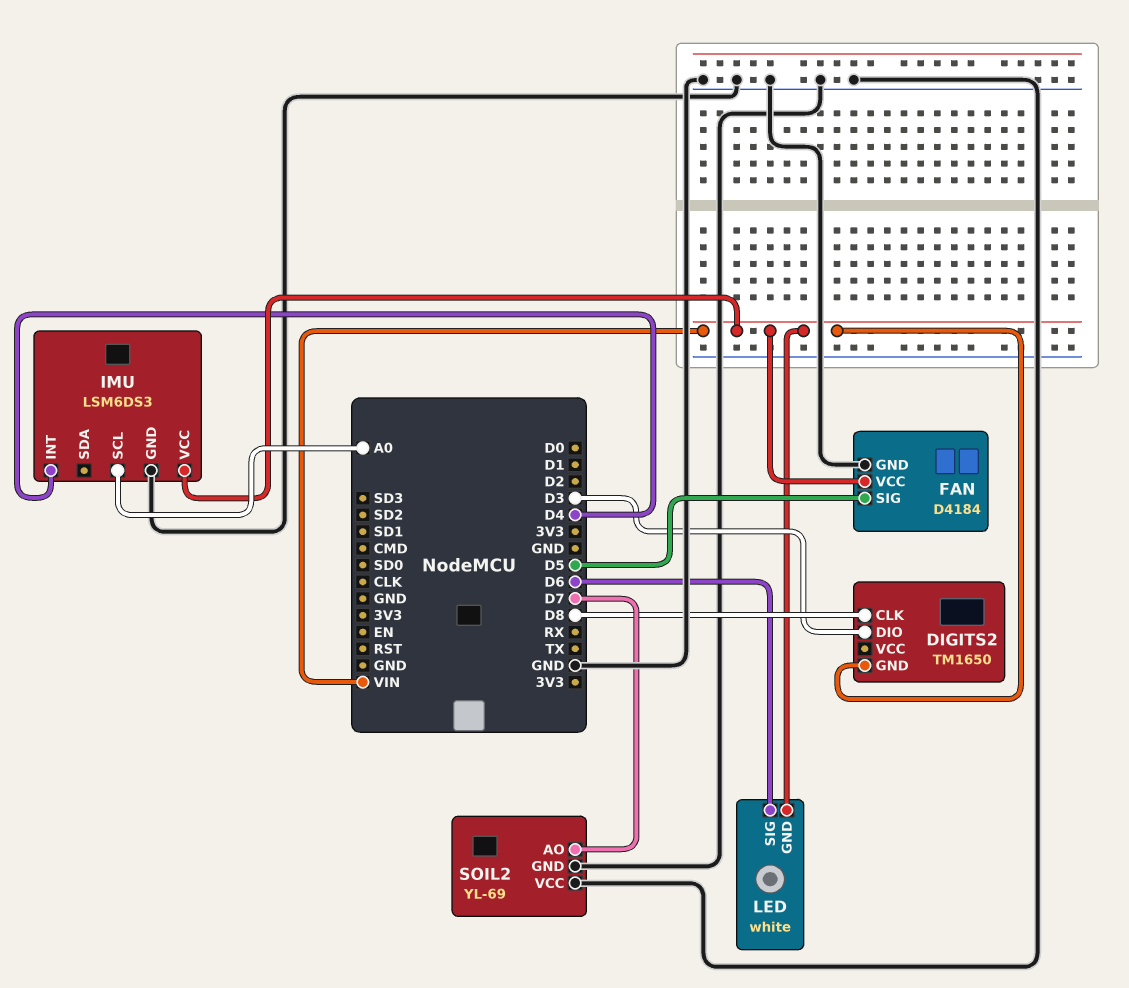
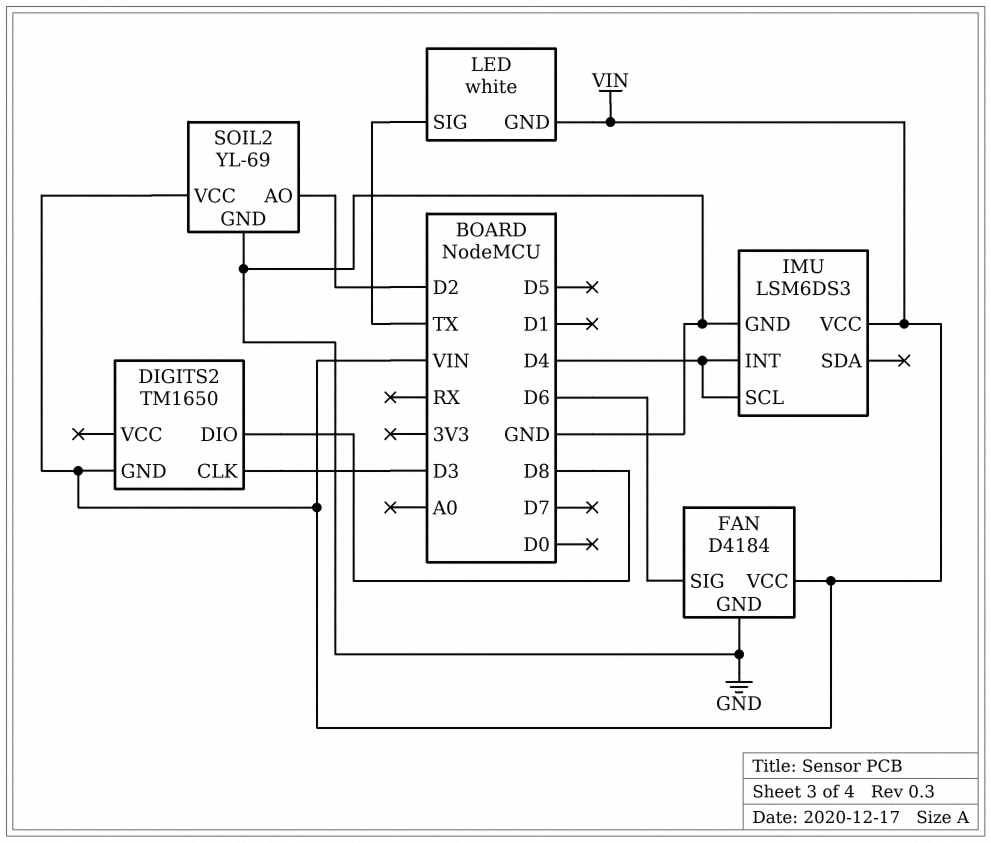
DIGITS2 pin CLK: D8 -> D3
DIGITS2 pin DIO: D3 -> D8
FAN pin SIG: D5 -> D6
IMU pin SCL: A0 -> D4
LED pin SIG: D6 -> TX
SOIL2 pin AO: D7 -> D2
SOIL2 pin VCC: GND -> VIN

